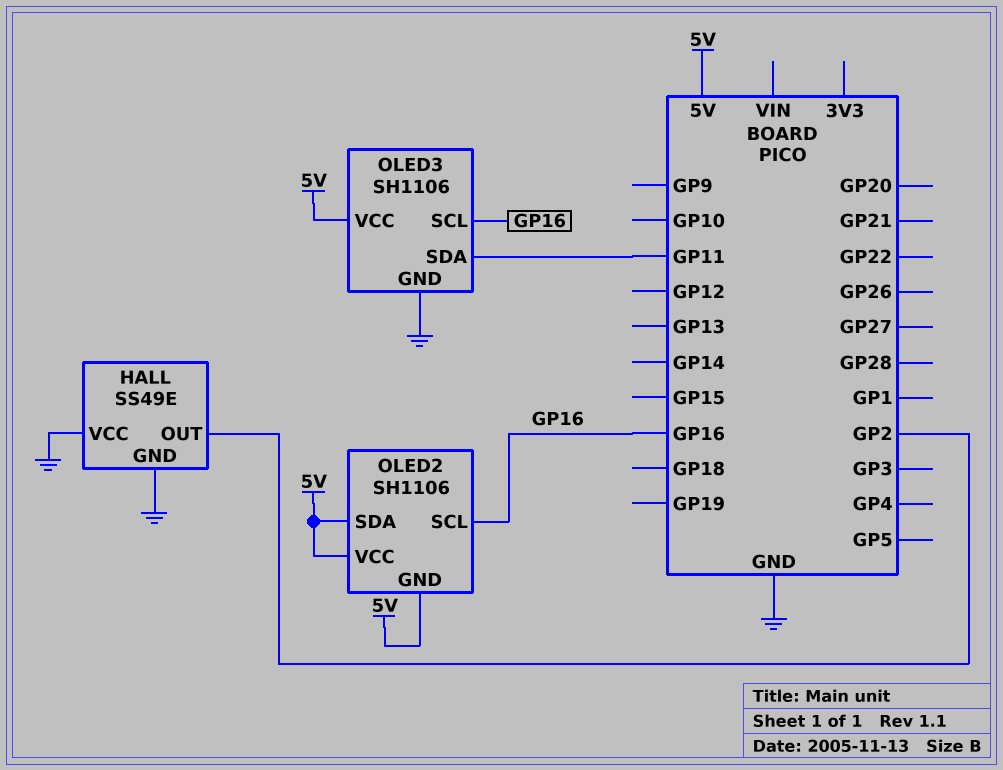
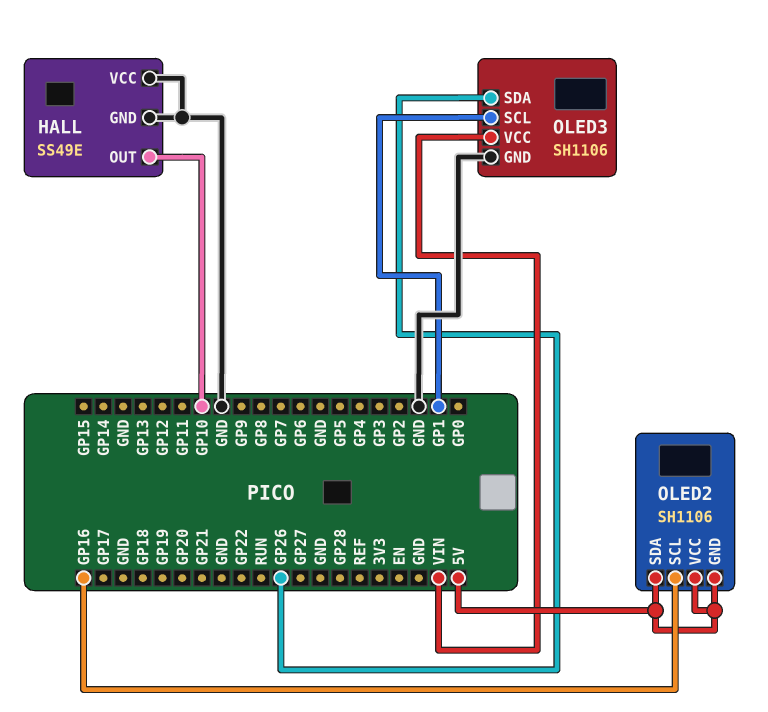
HALL pin OUT: GP2 -> GP10
OLED3 pin SCL: GP16 -> GP1
OLED3 pin SDA: GP11 -> GP26
OLED3 pin VCC: 5V -> VIN

